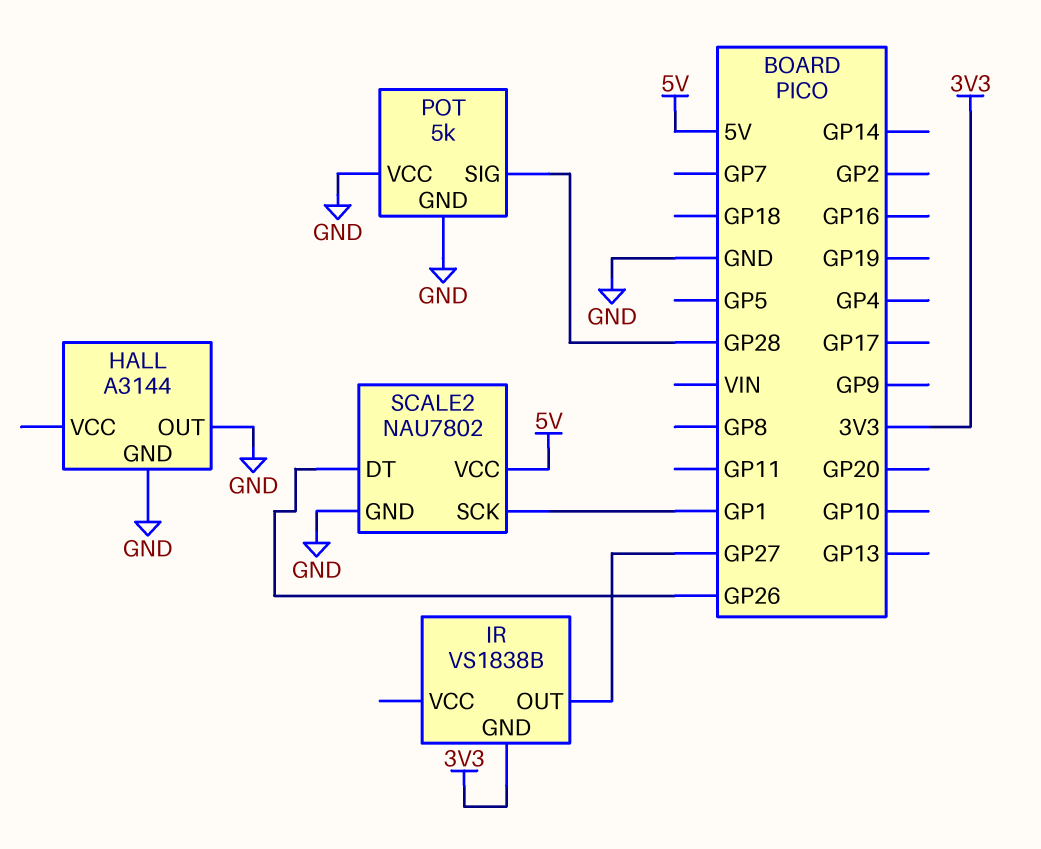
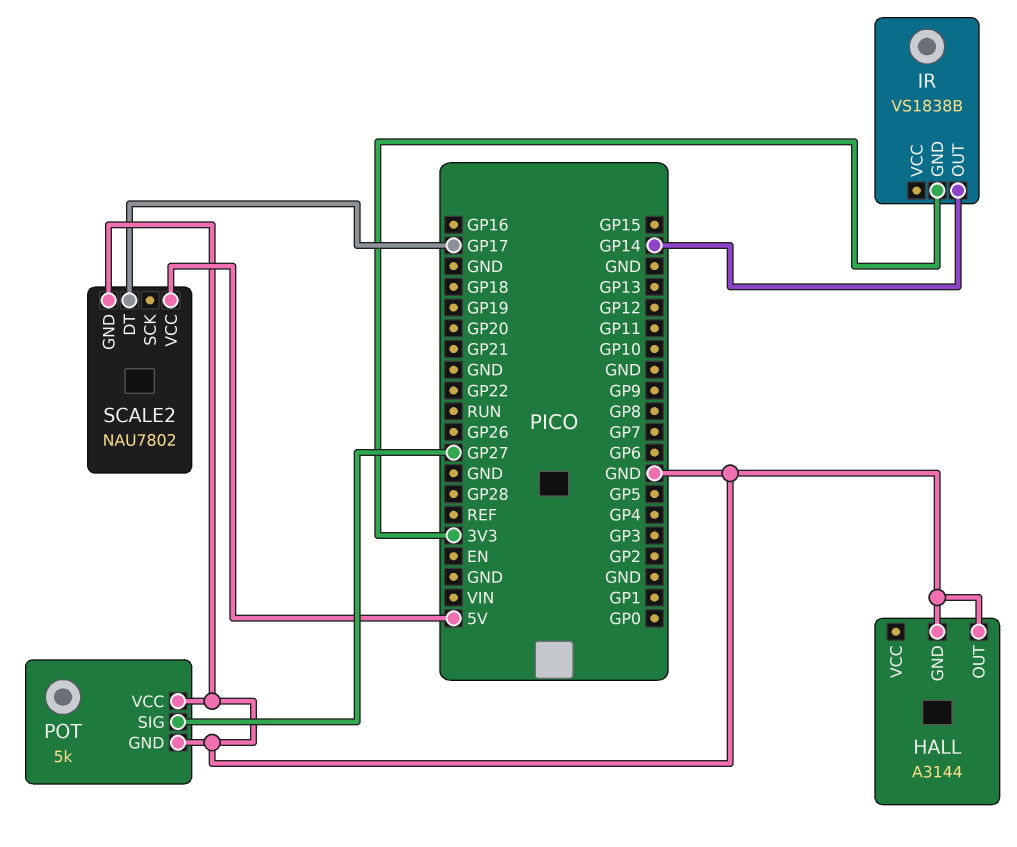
IR pin OUT: GP27 -> GP14
POT pin SIG: GP28 -> GP27
SCALE2 pin DT: GP26 -> GP17
SCALE2 pin SCK: GP1 -> none

